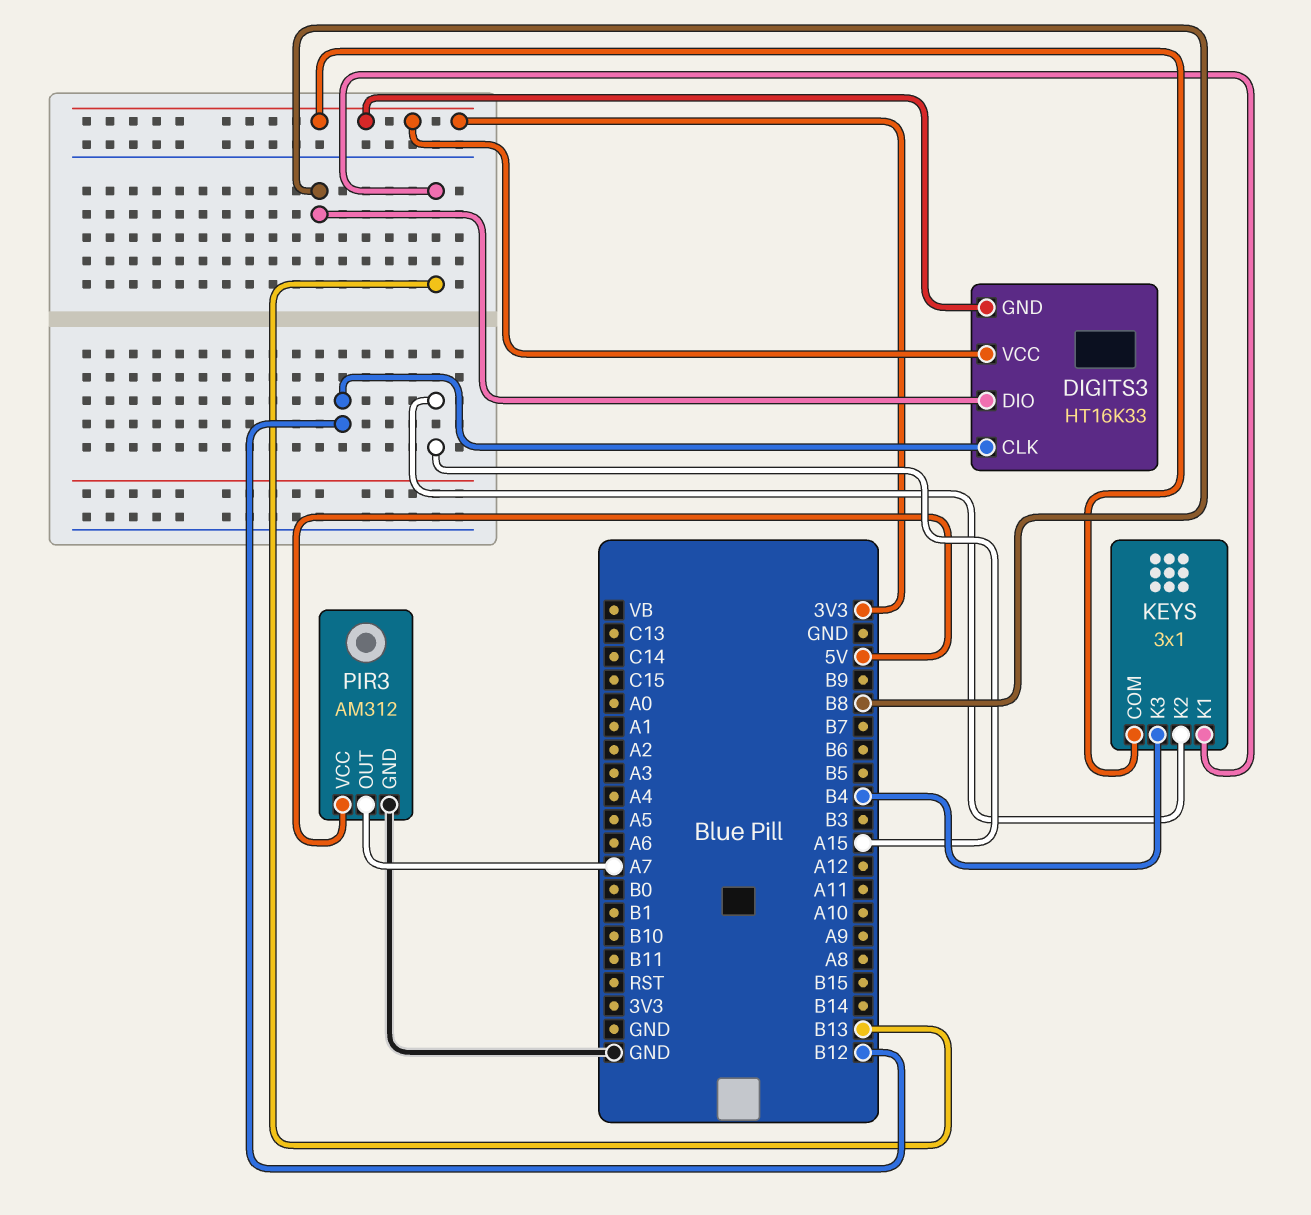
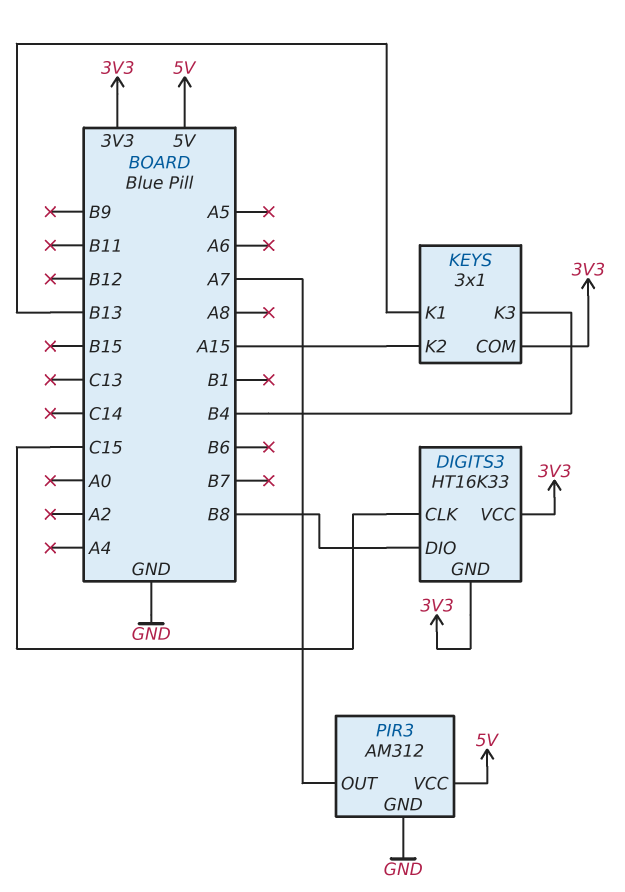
DIGITS3 pin CLK: B12 -> C15

